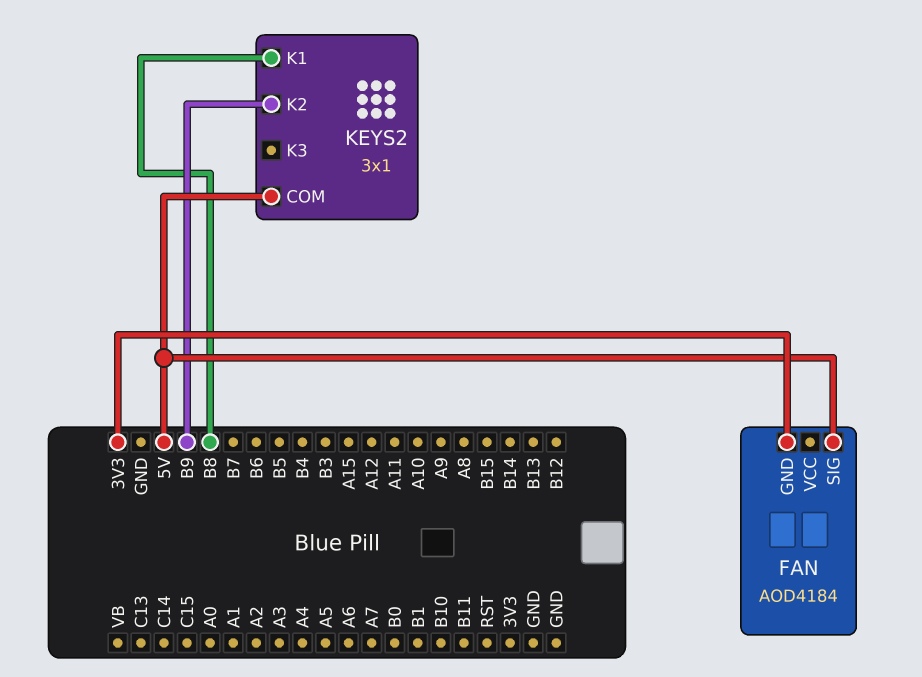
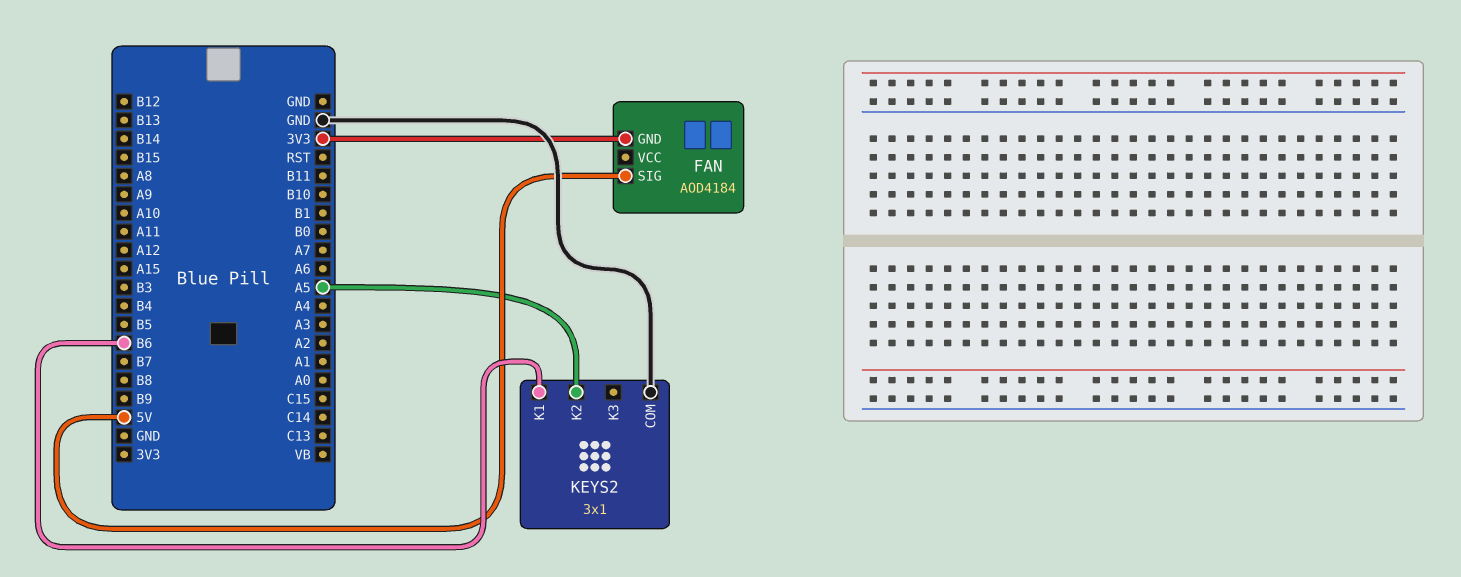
KEYS2 pin COM: 5V -> GND
KEYS2 pin K1: B8 -> B6
KEYS2 pin K2: B9 -> A5

